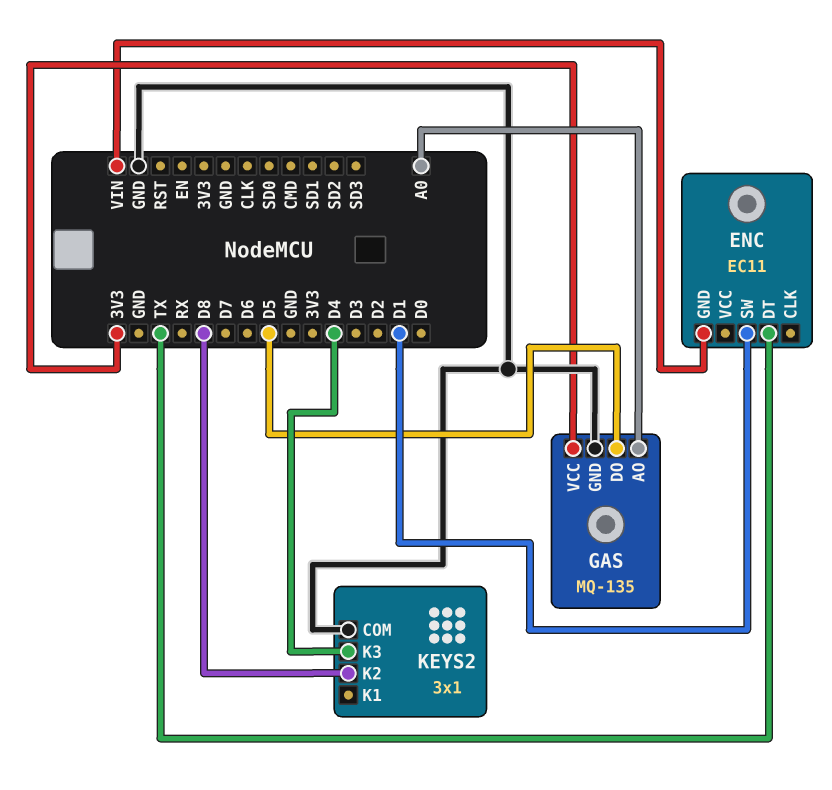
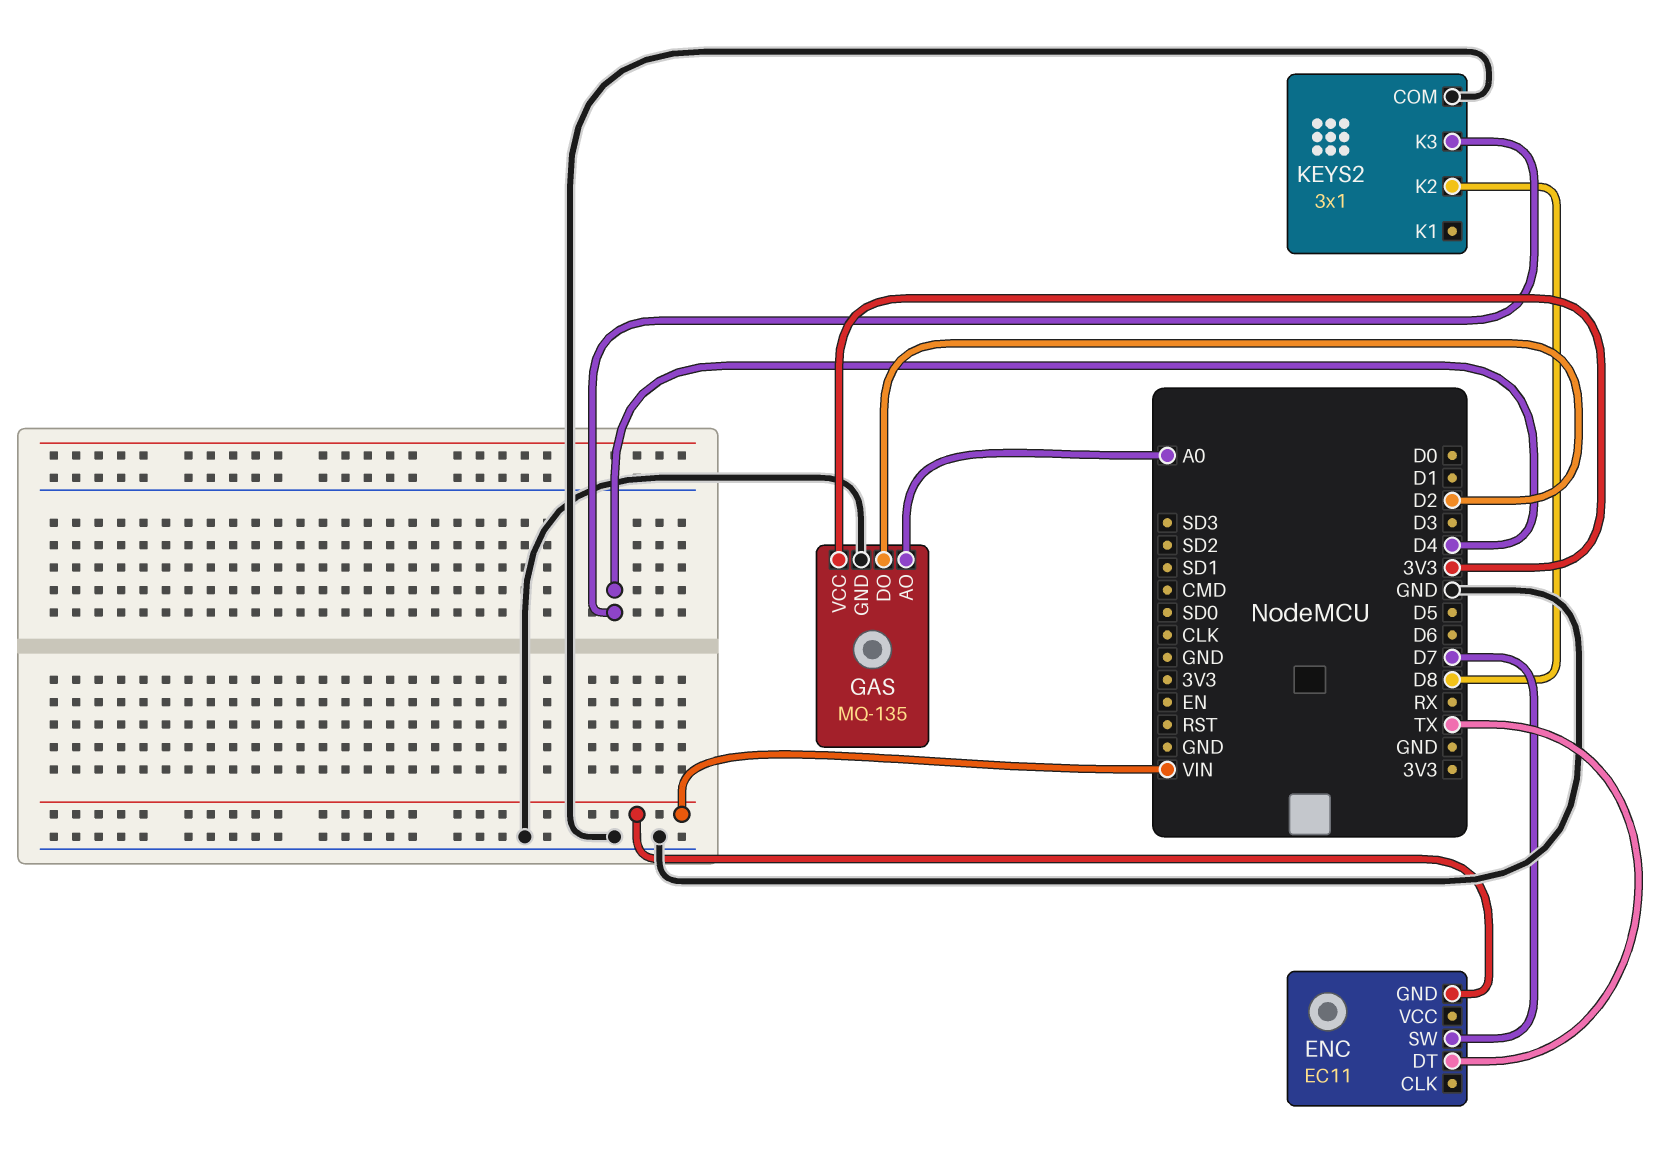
ENC pin SW: D1 -> D7
GAS pin DO: D5 -> D2

